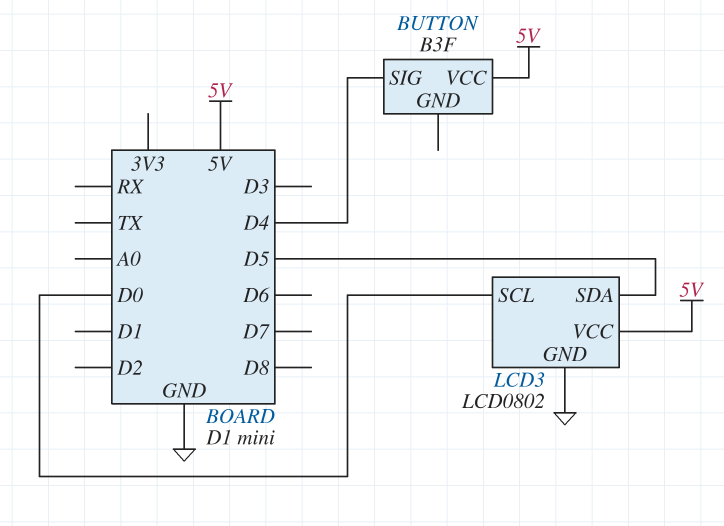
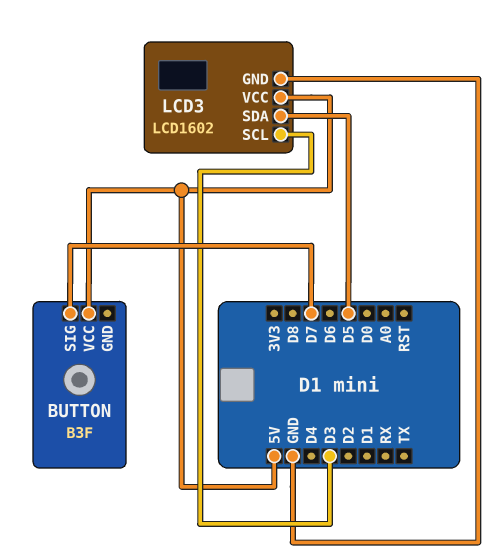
BUTTON pin SIG: D4 -> D7
LCD3: LCD0802 -> LCD1602
LCD3 pin SCL: D0 -> D3

